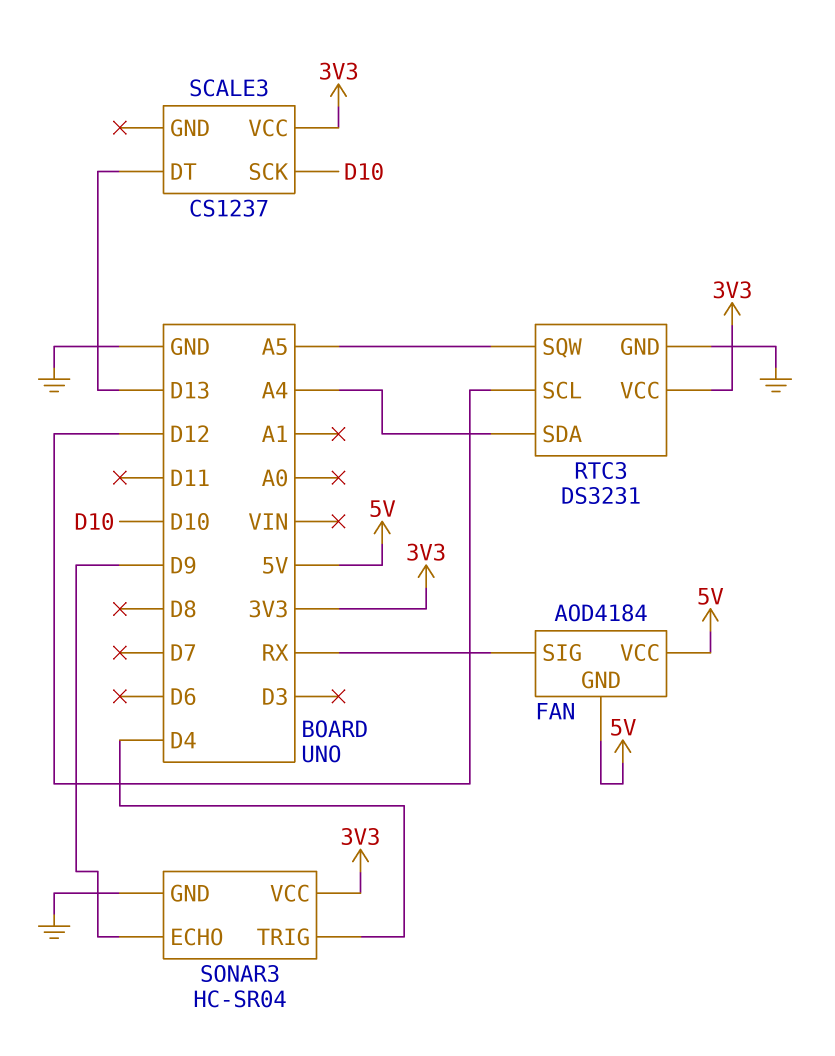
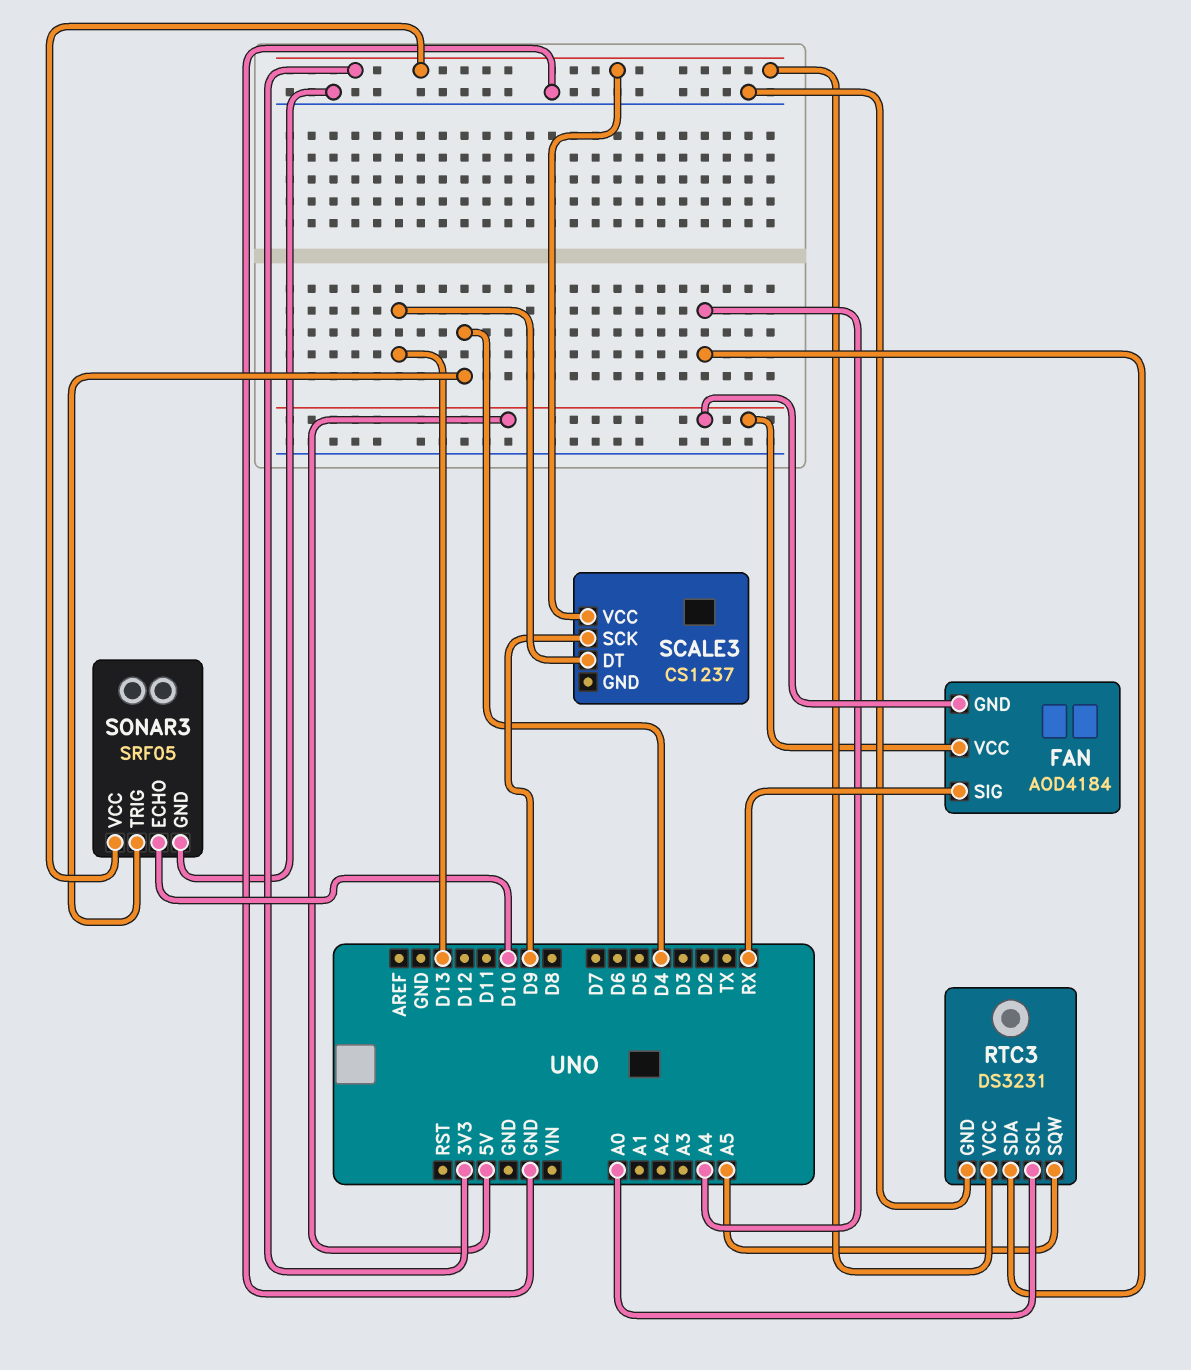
RTC3 pin SCL: D12 -> A0
SCALE3 pin SCK: D10 -> D9
SONAR3: HC-SR04 -> SRF05
SONAR3 pin ECHO: D9 -> D10

